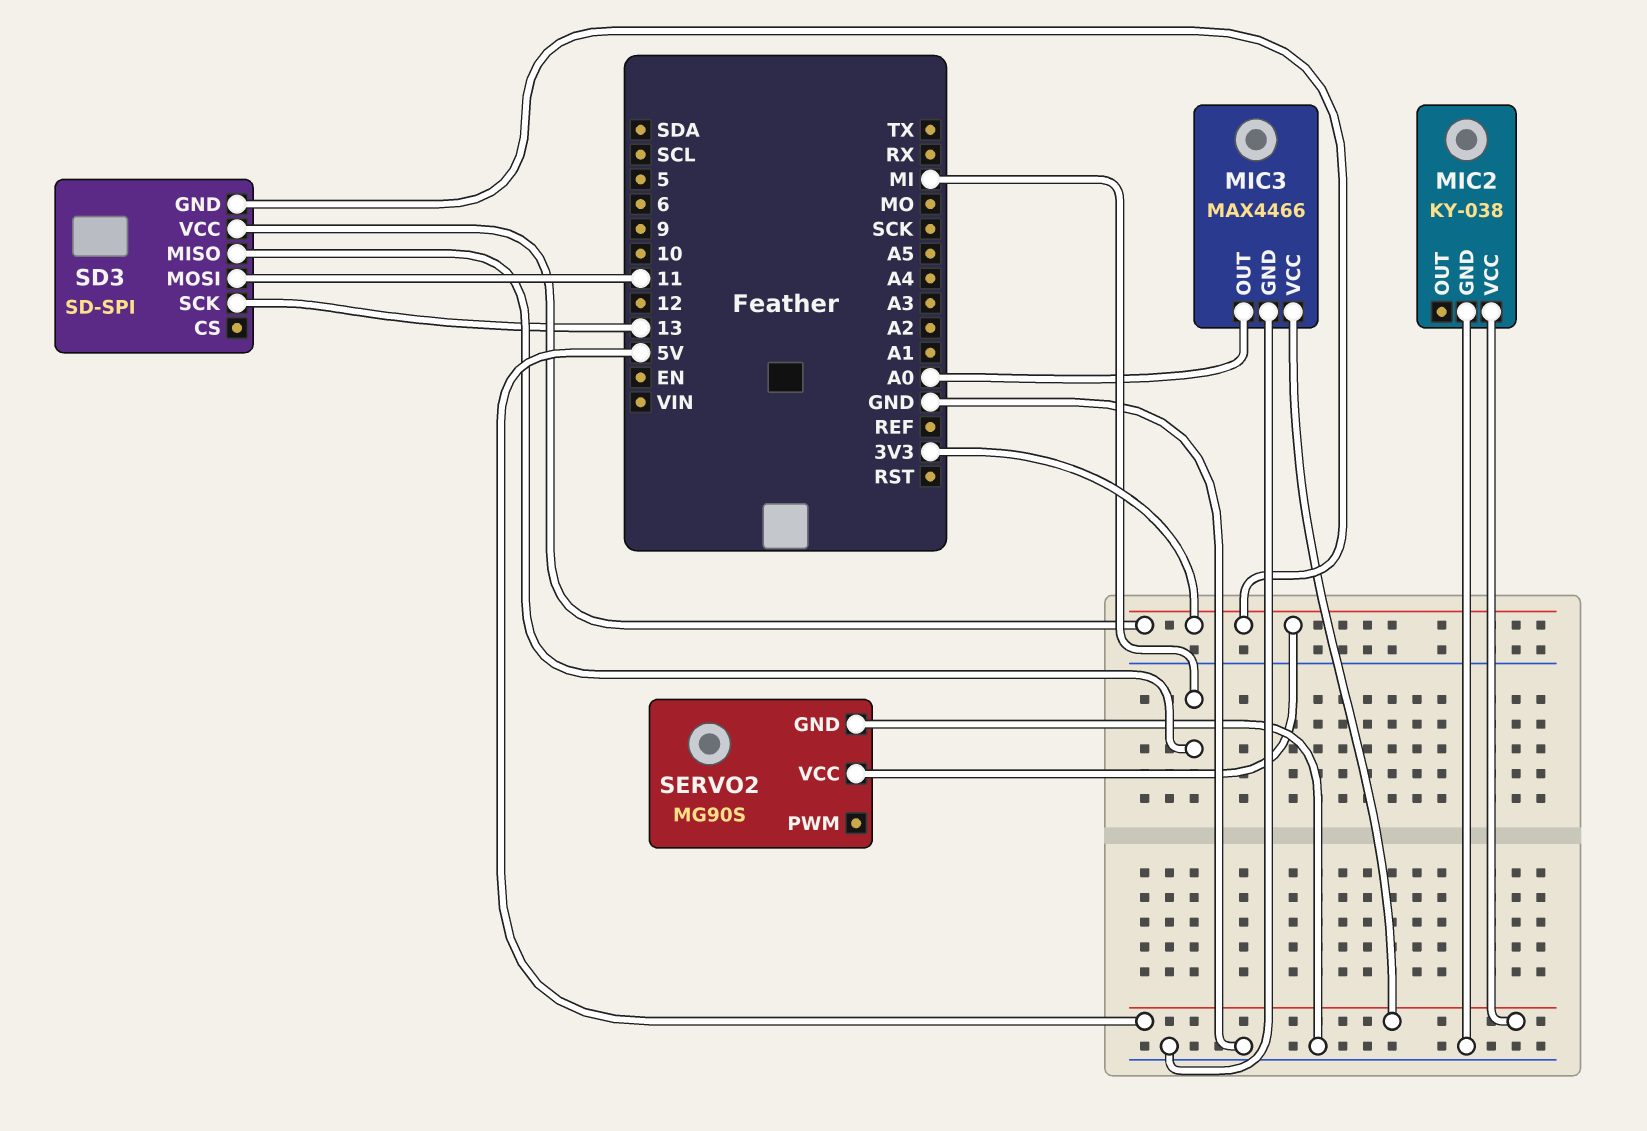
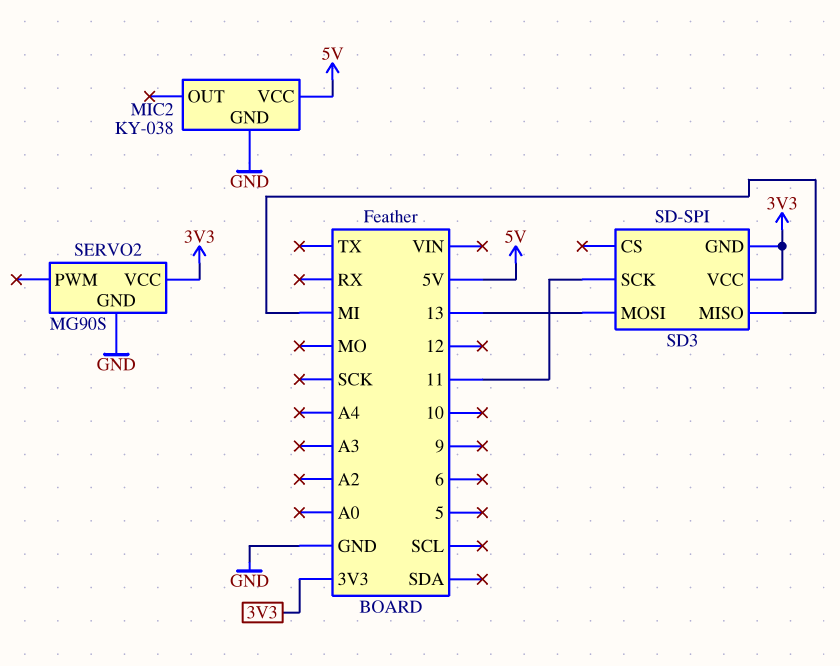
MIC3: MAX4466 -> none
MIC3 pin GND: GND -> none
MIC3 pin OUT: A0 -> none
MIC3 pin VCC: 5V -> none
SD3 pin MOSI: 11 -> 13
SD3 pin SCK: 13 -> 11

